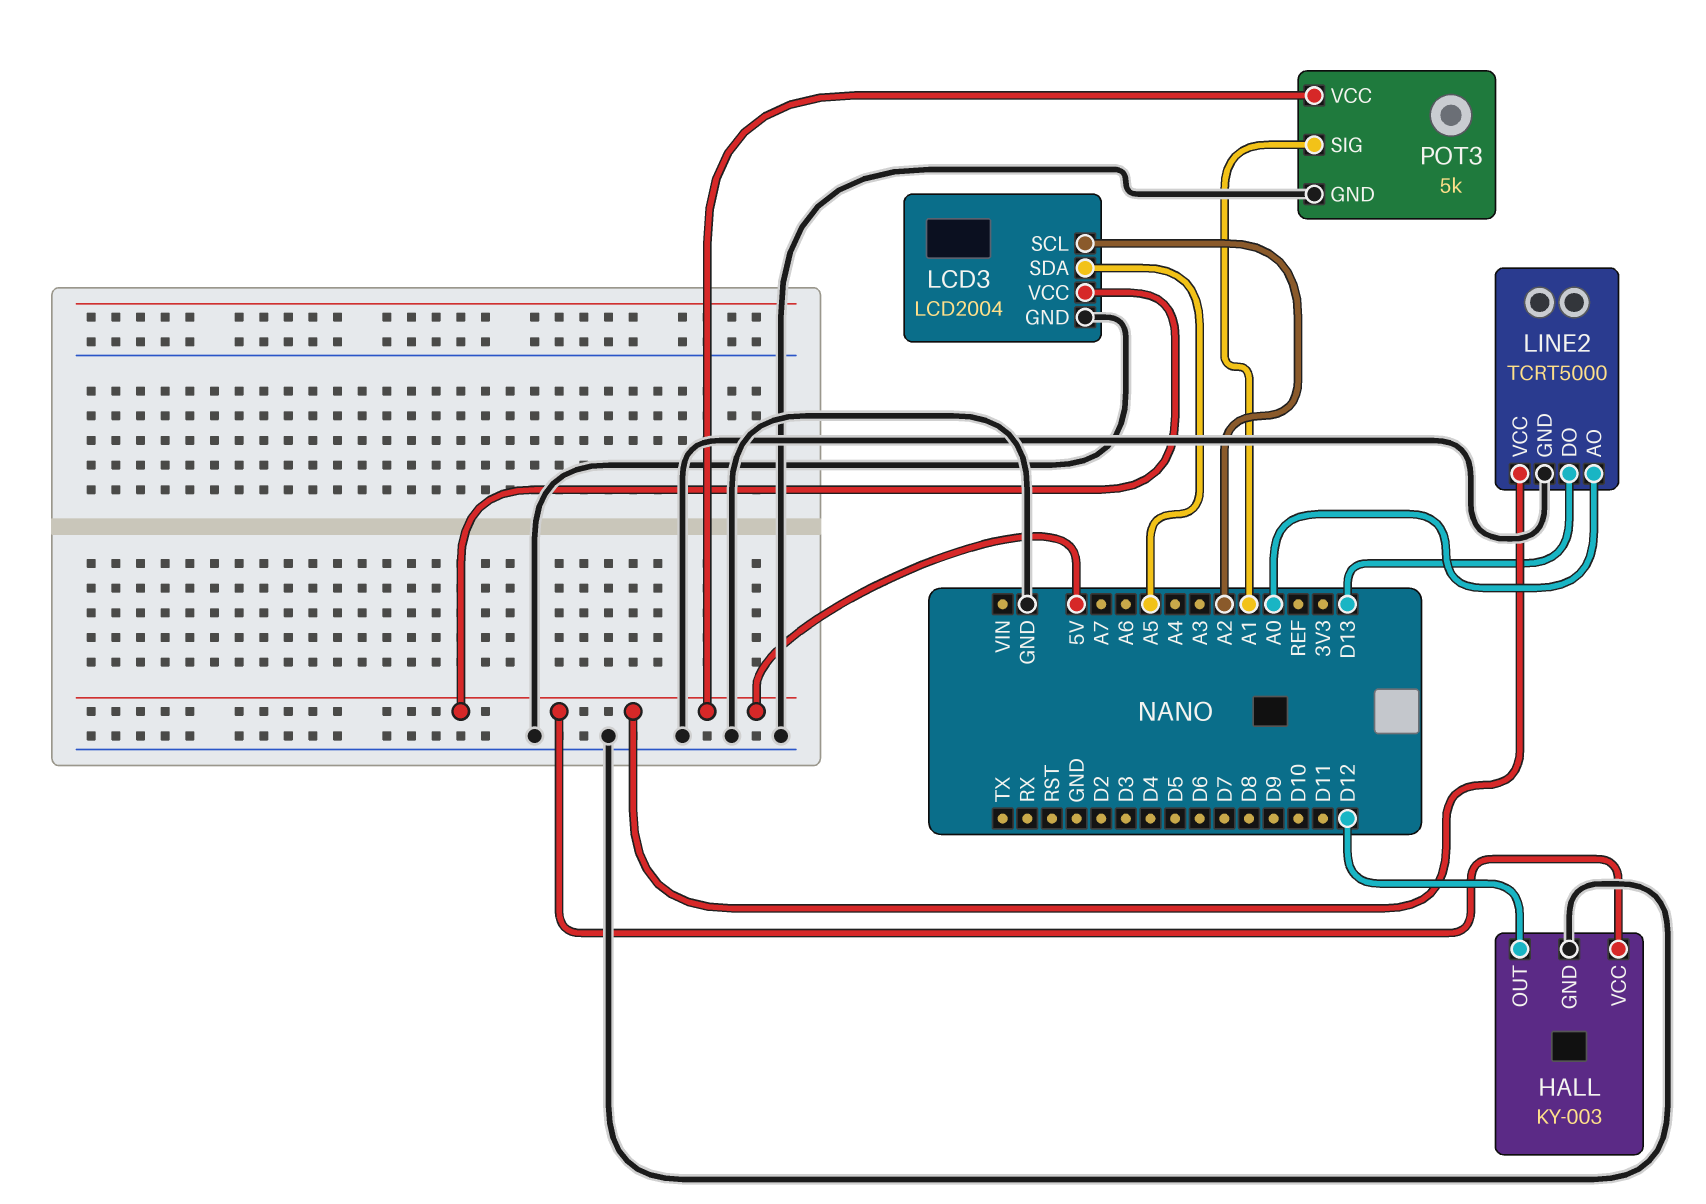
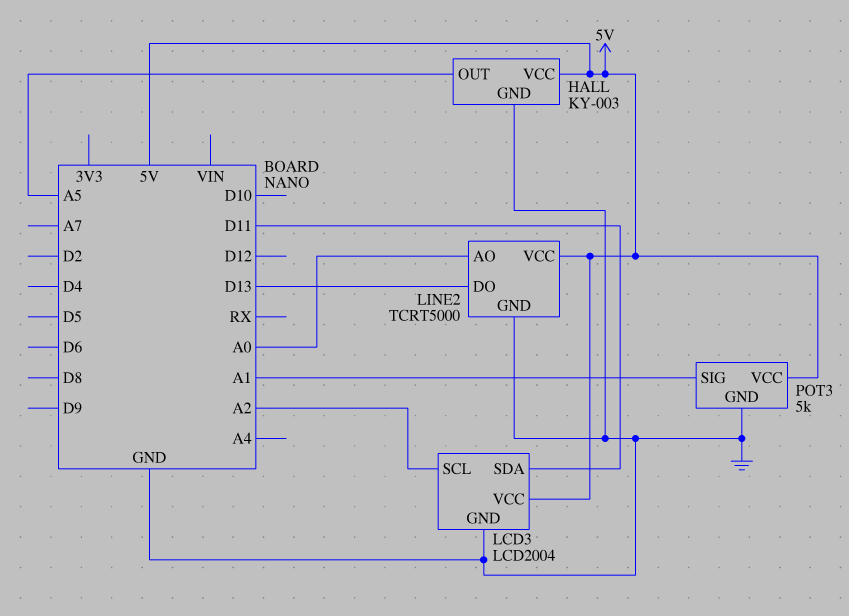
HALL pin OUT: D12 -> A5
LCD3 pin SDA: A5 -> D11

